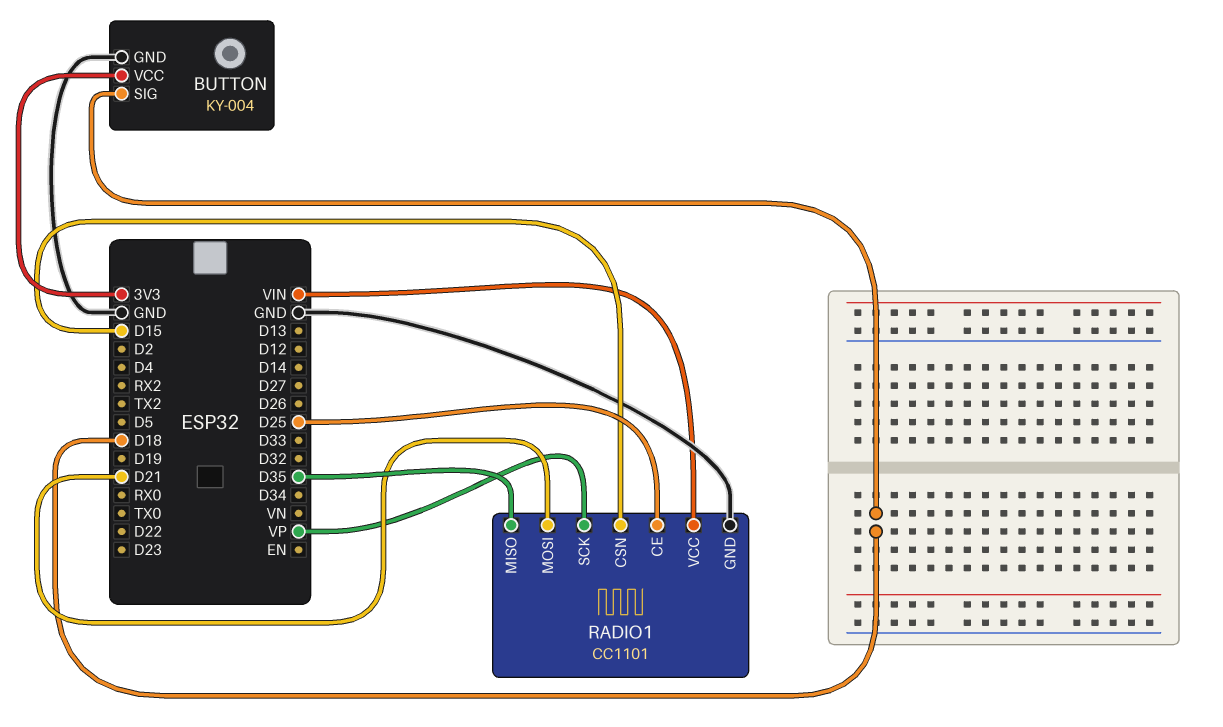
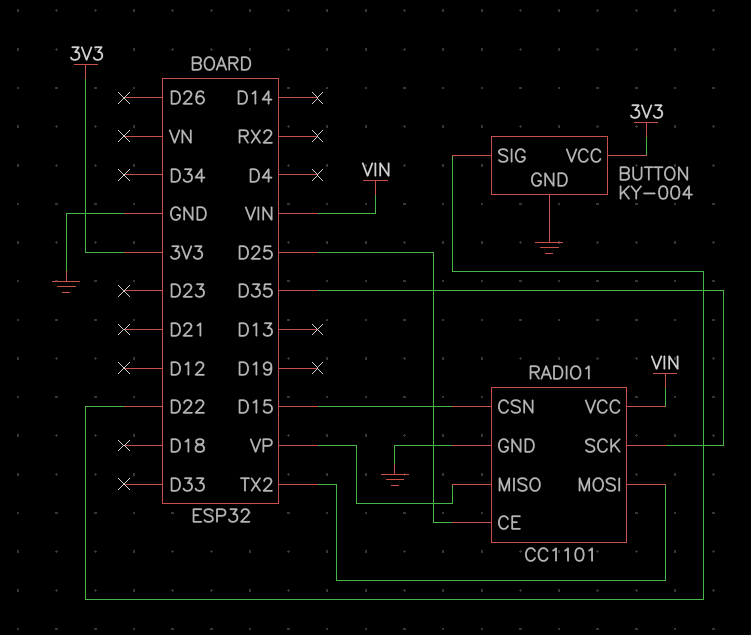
BUTTON pin SIG: D18 -> D22
RADIO1 pin MISO: D35 -> VP
RADIO1 pin MOSI: D21 -> TX2
RADIO1 pin SCK: VP -> D35

